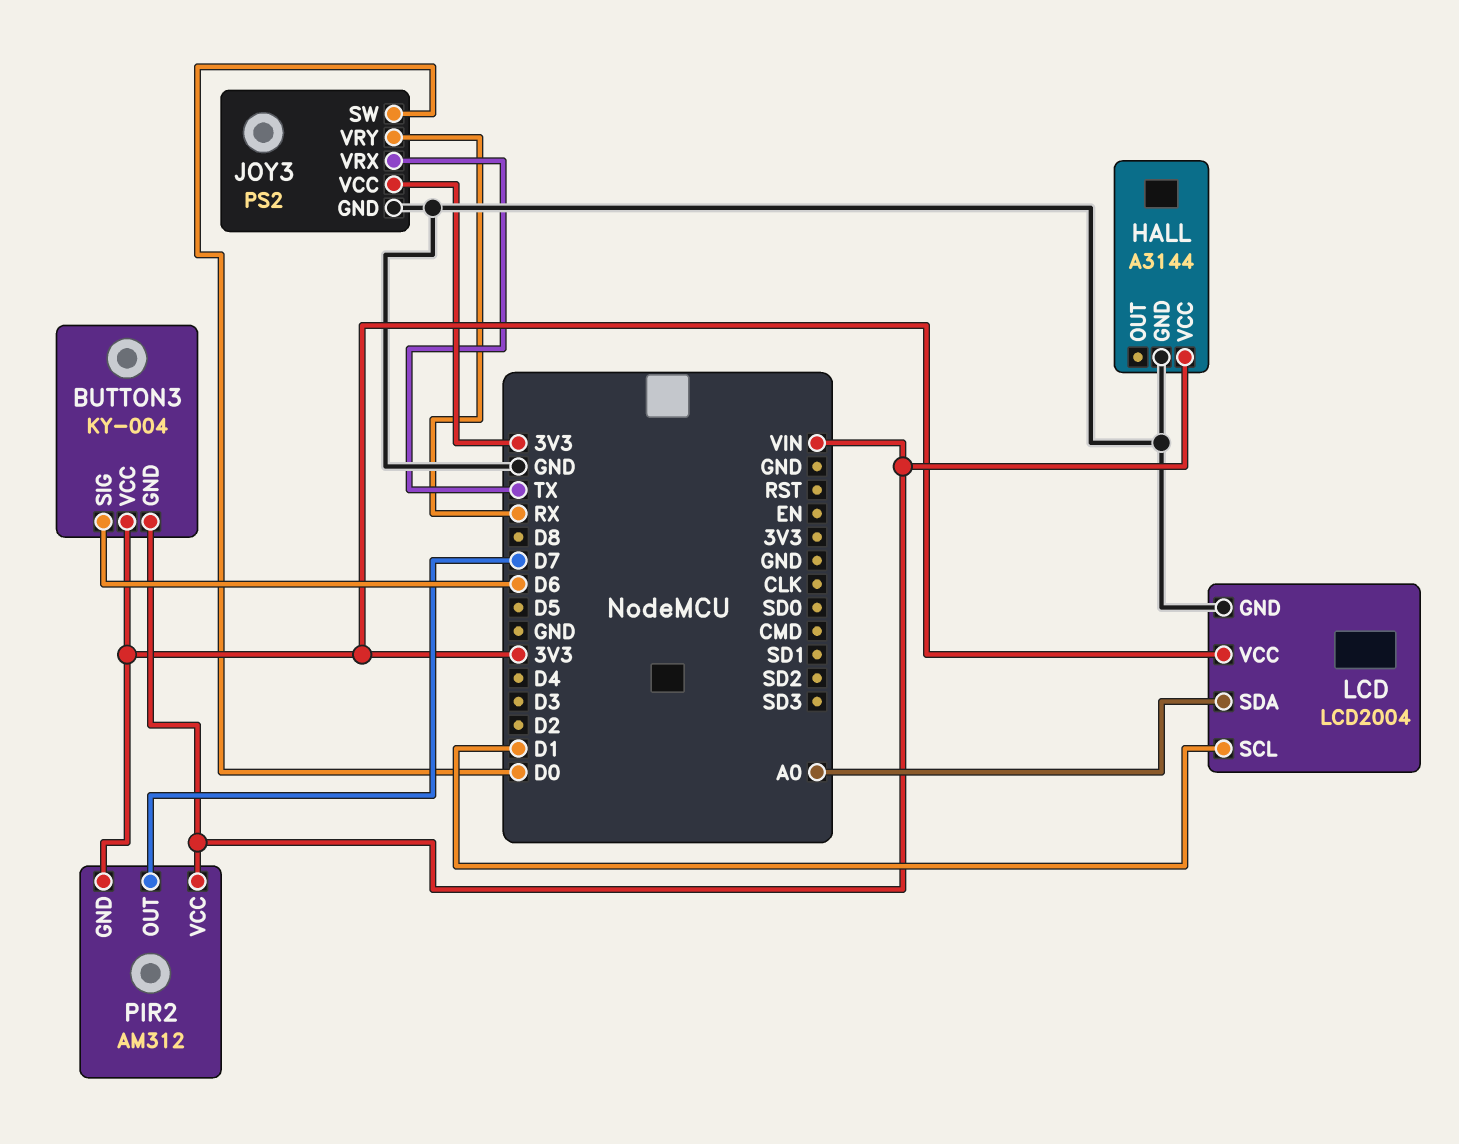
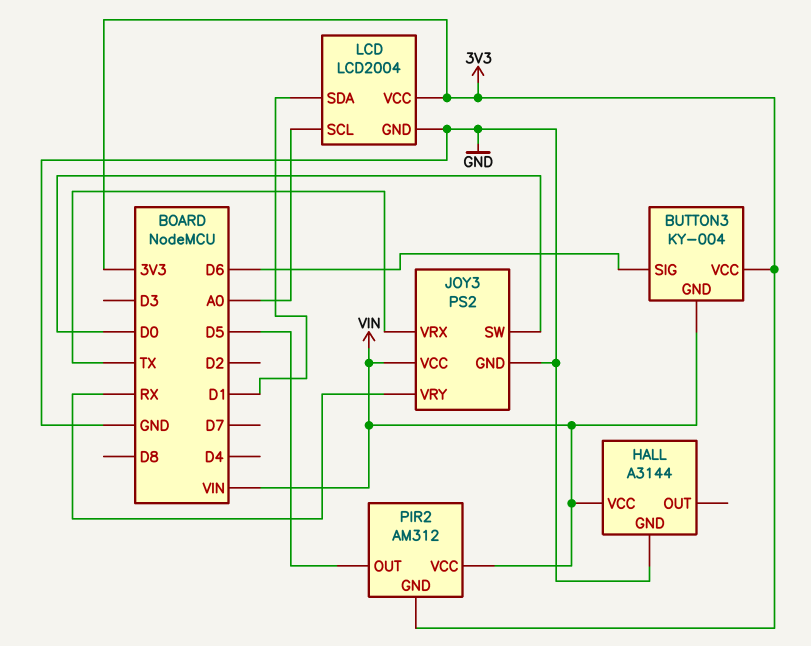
JOY3 pin VCC: 3V3 -> VIN
LCD pin SCL: D1 -> A0
LCD pin SDA: A0 -> D1
PIR2 pin OUT: D7 -> D5

